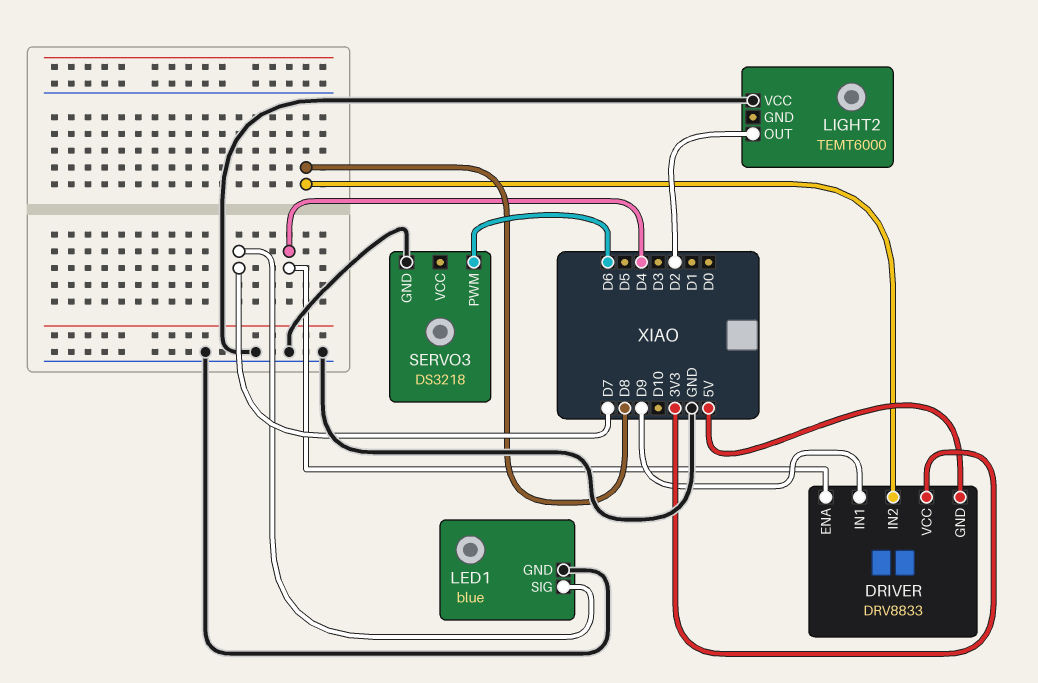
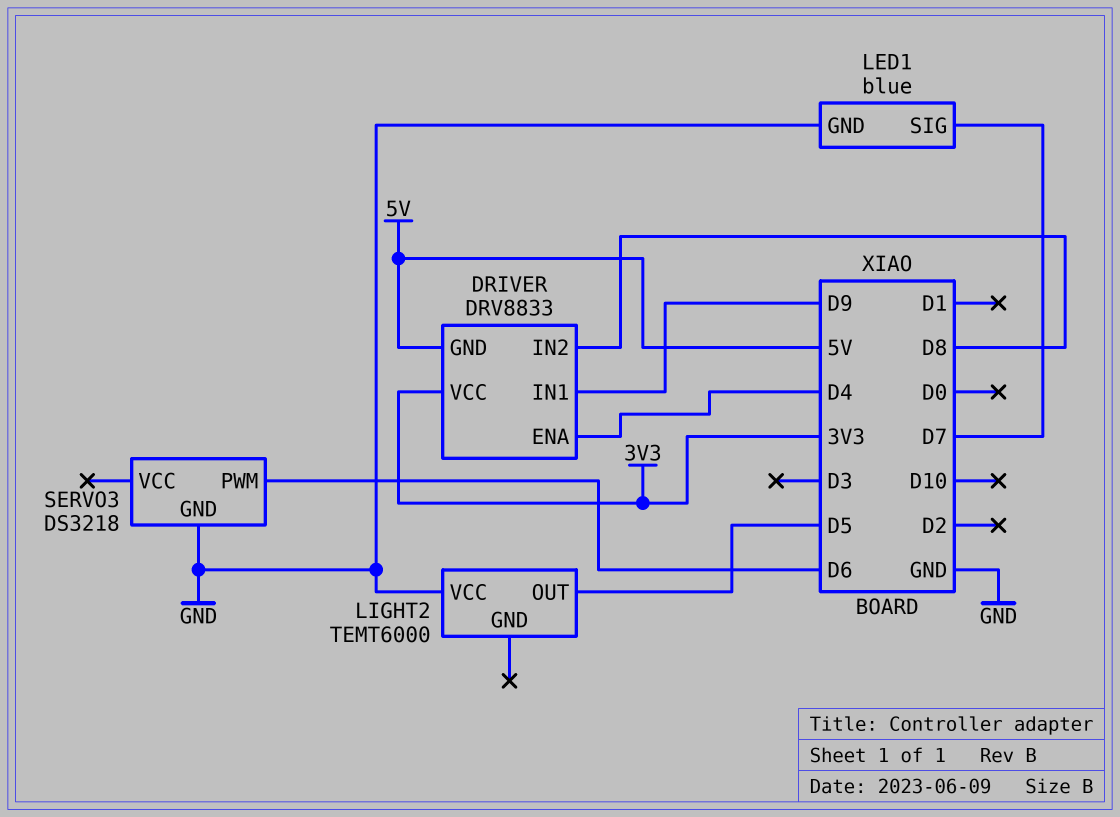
LIGHT2 pin OUT: D2 -> D5

